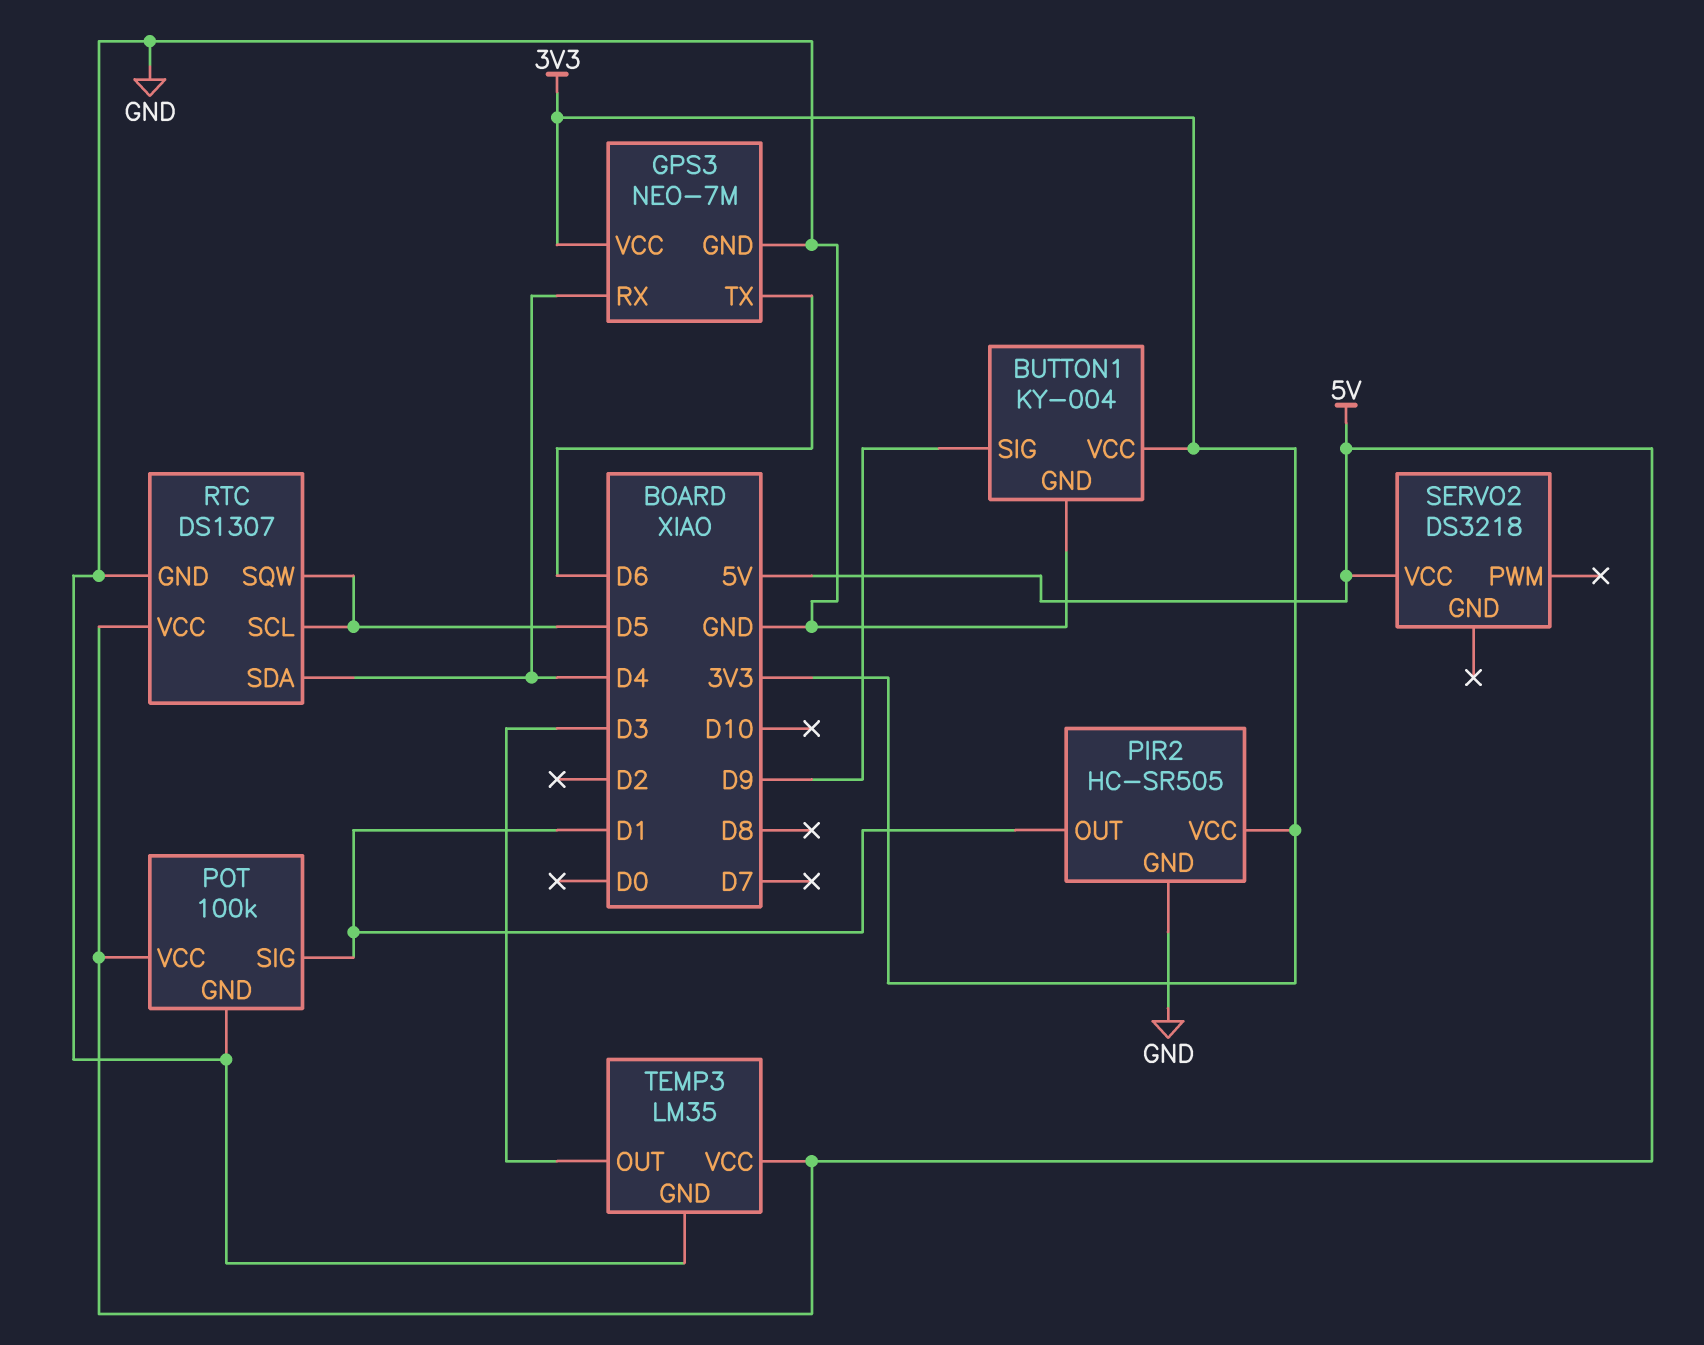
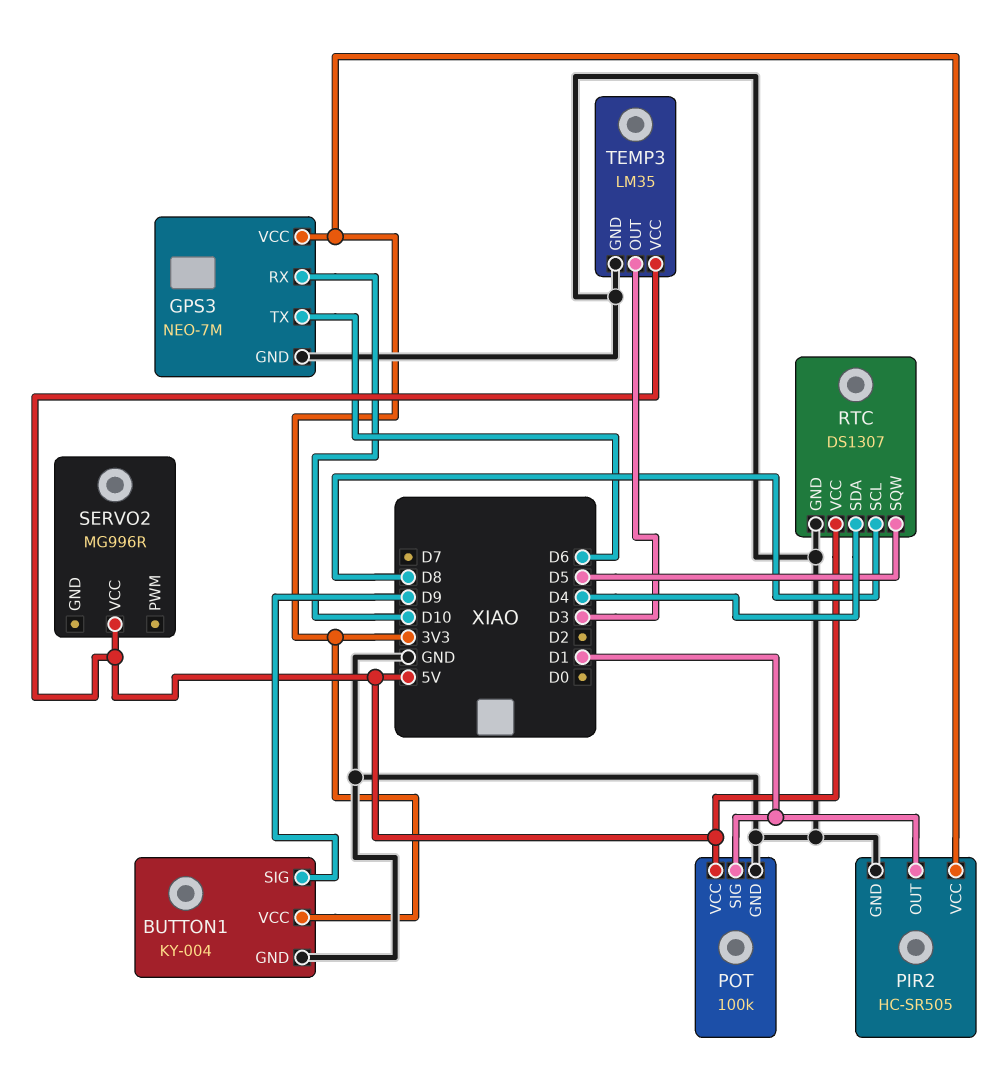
GPS3 pin RX: D4 -> D10
RTC pin SCL: D5 -> D8
SERVO2: DS3218 -> MG996R

